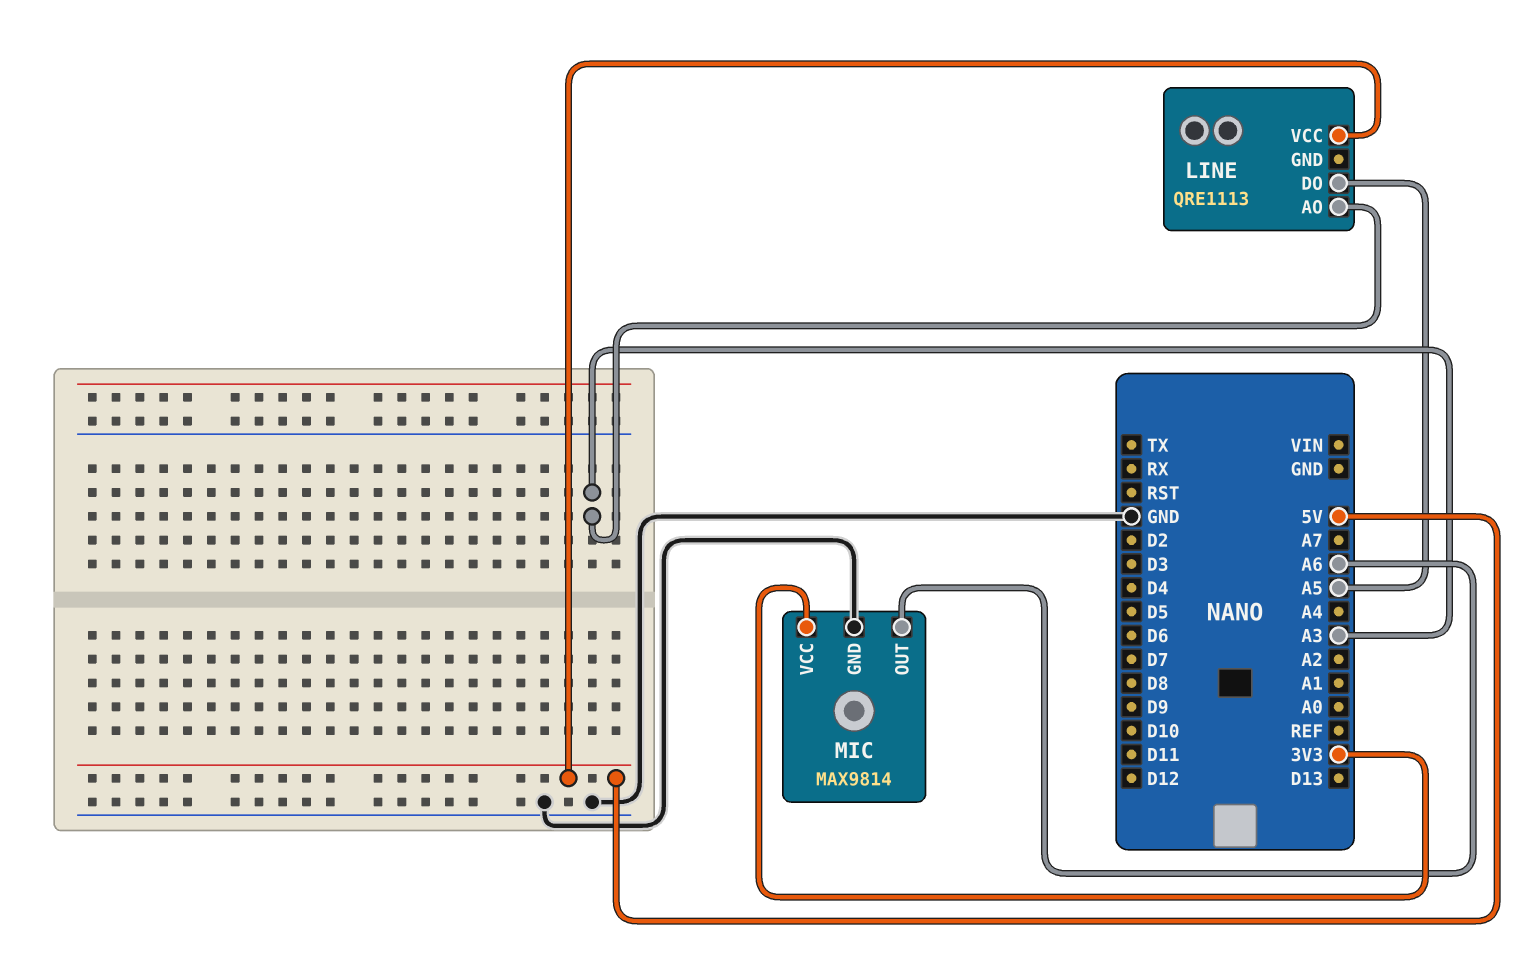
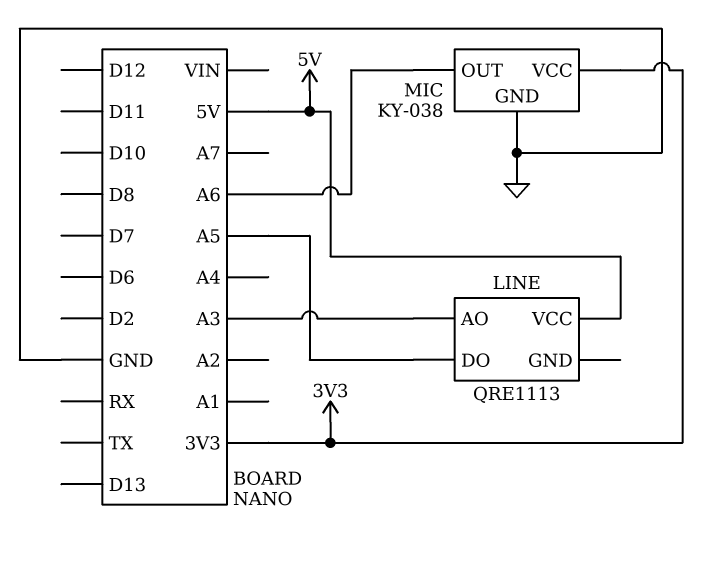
MIC: MAX9814 -> KY-038

